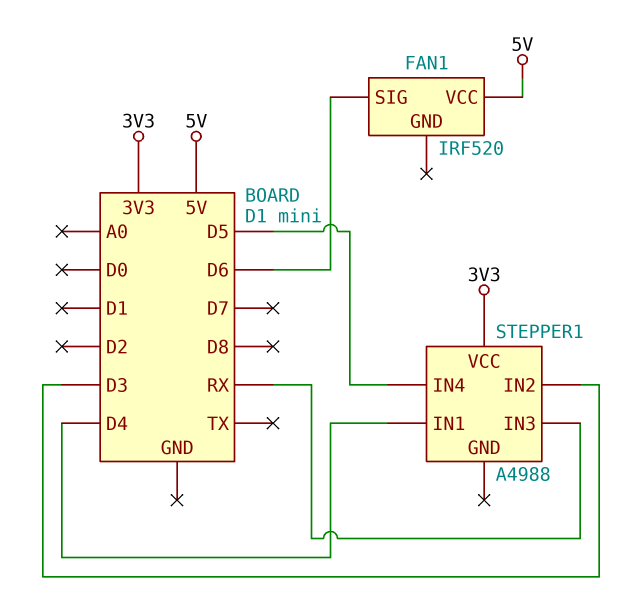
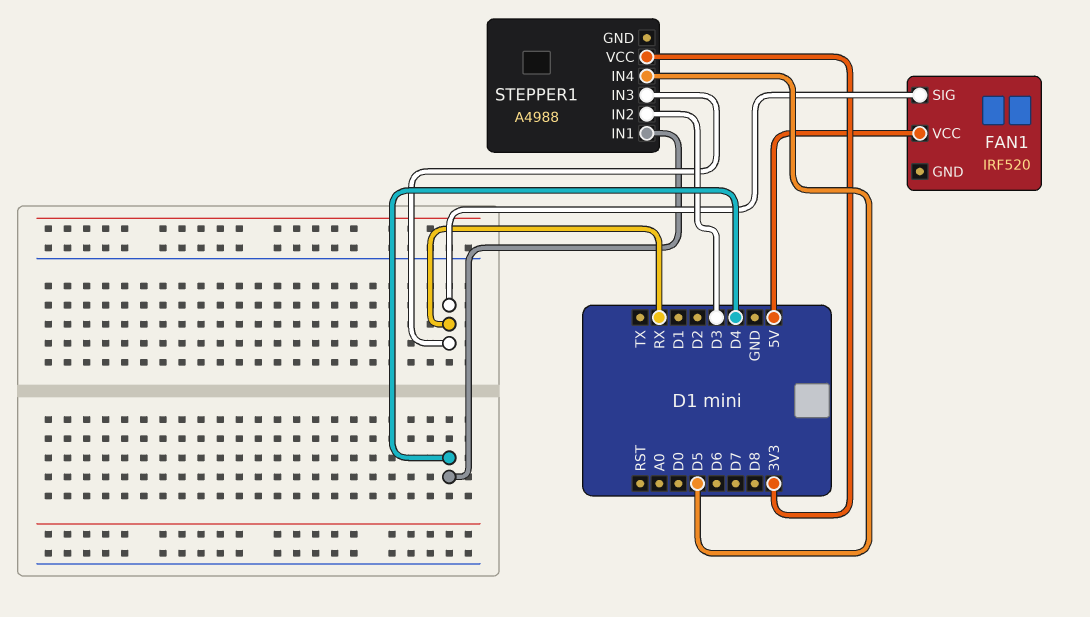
FAN1 pin SIG: D6 -> RX

